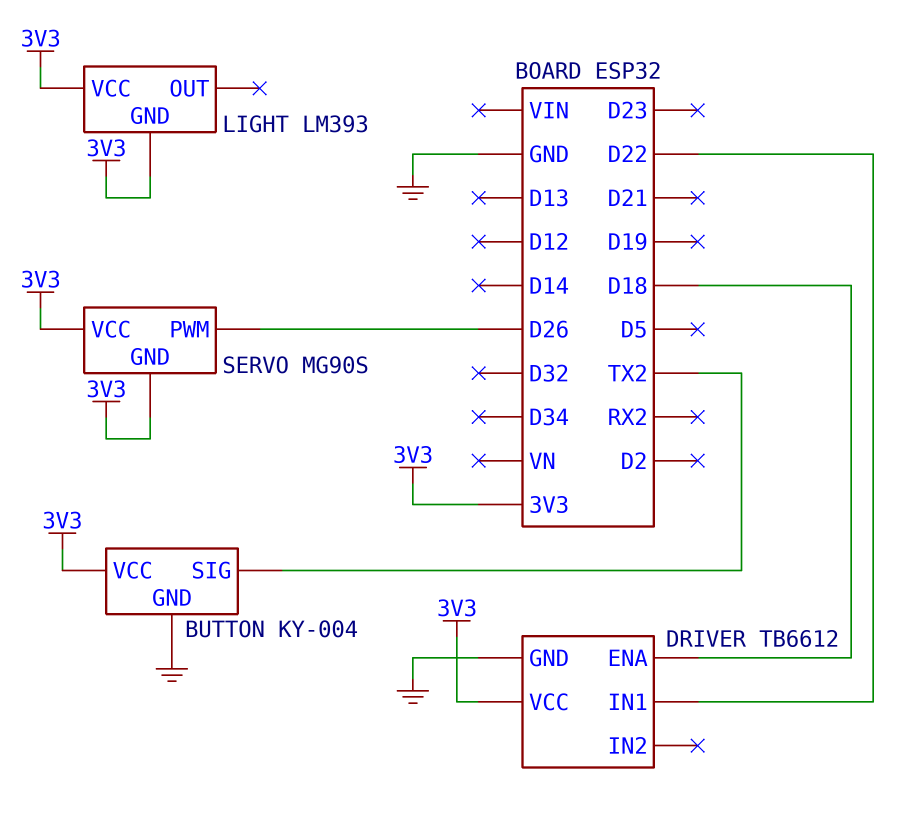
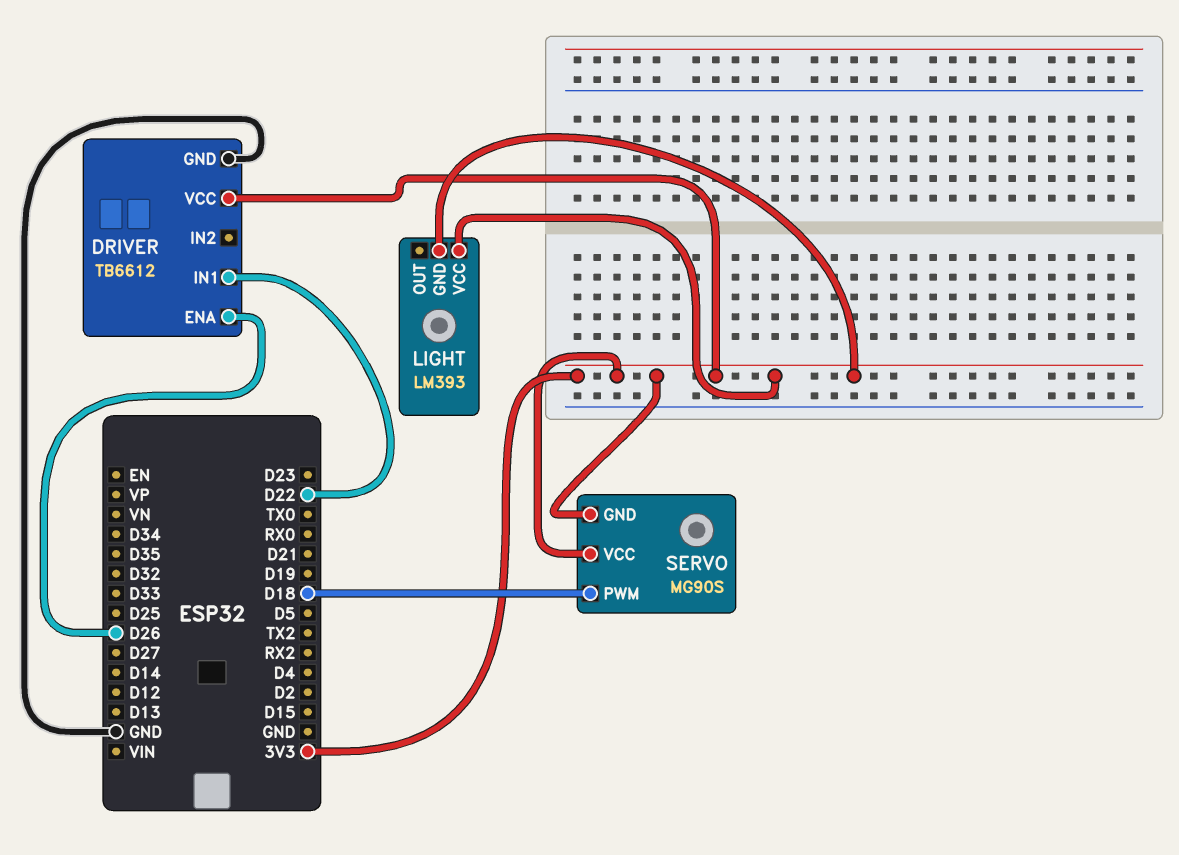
BUTTON: KY-004 -> none
BUTTON pin GND: GND -> none
BUTTON pin SIG: TX2 -> none
BUTTON pin VCC: 3V3 -> none
DRIVER pin ENA: D18 -> D26
SERVO pin PWM: D26 -> D18

